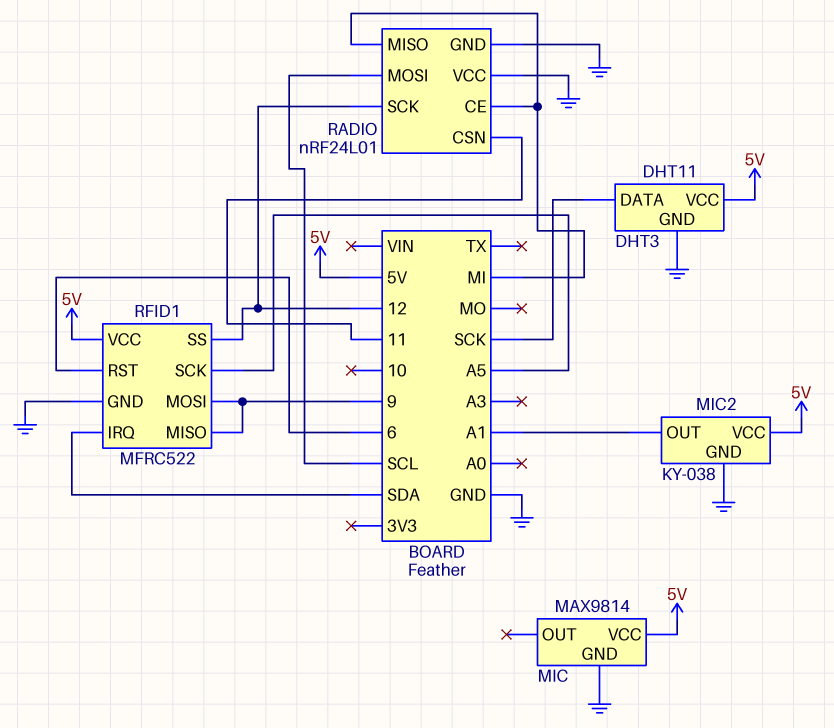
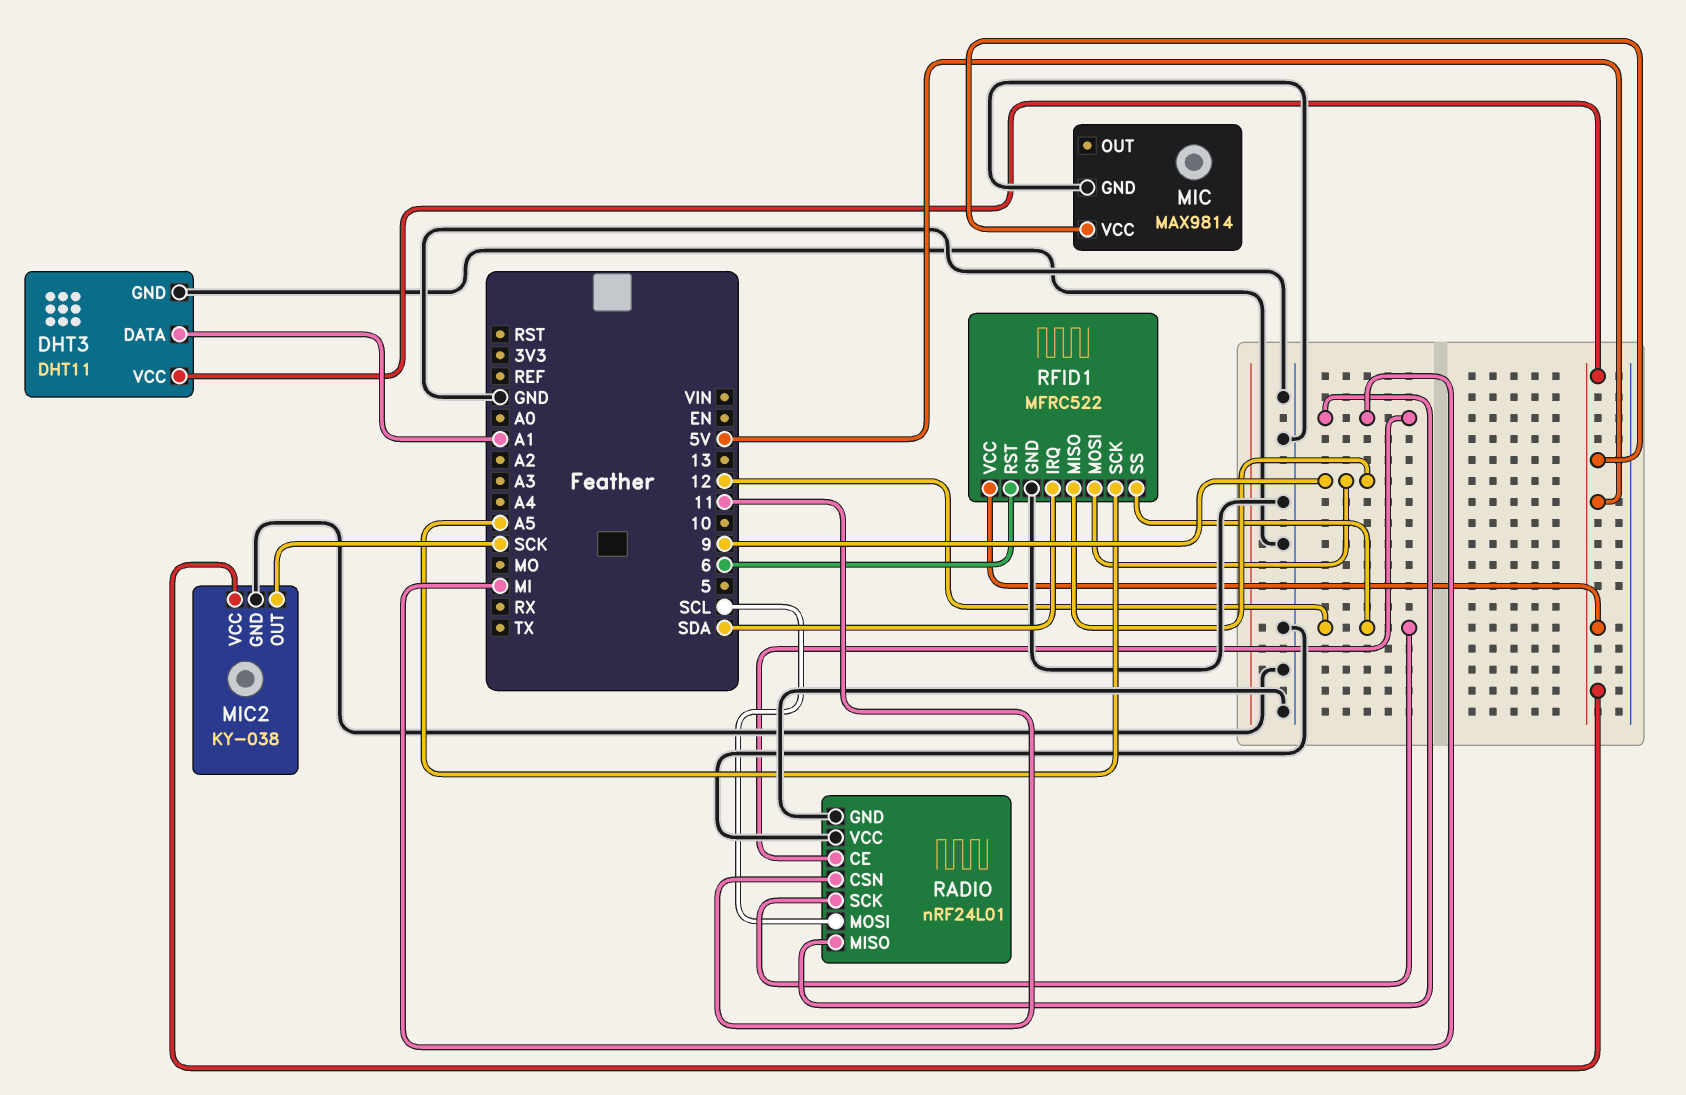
DHT3 pin DATA: SCK -> A1
MIC2 pin OUT: A1 -> SCK

